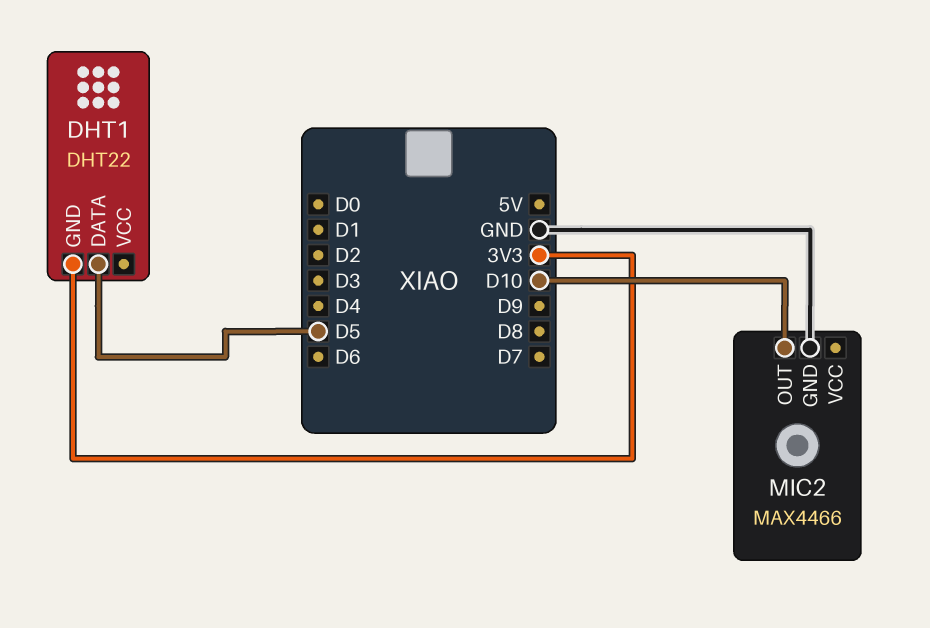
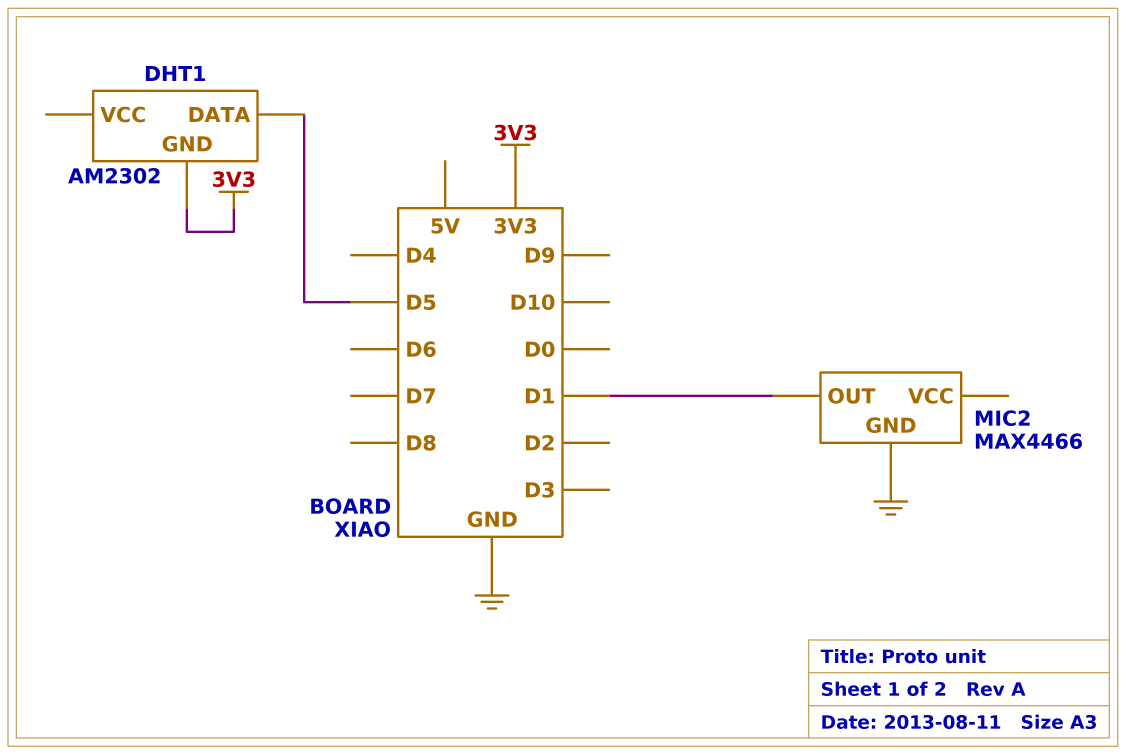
DHT1: DHT22 -> AM2302
MIC2 pin OUT: D10 -> D1

